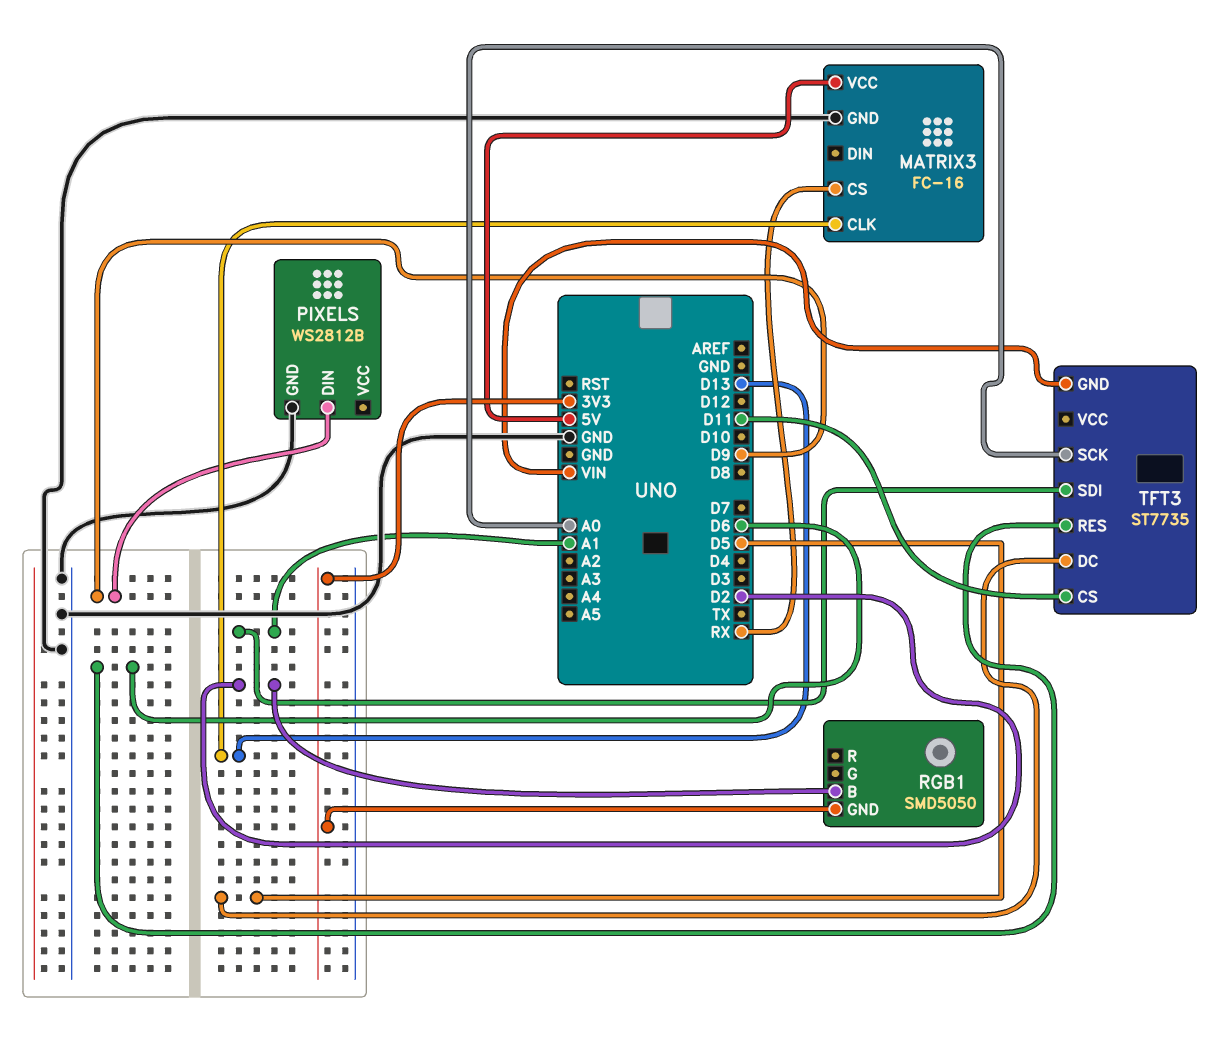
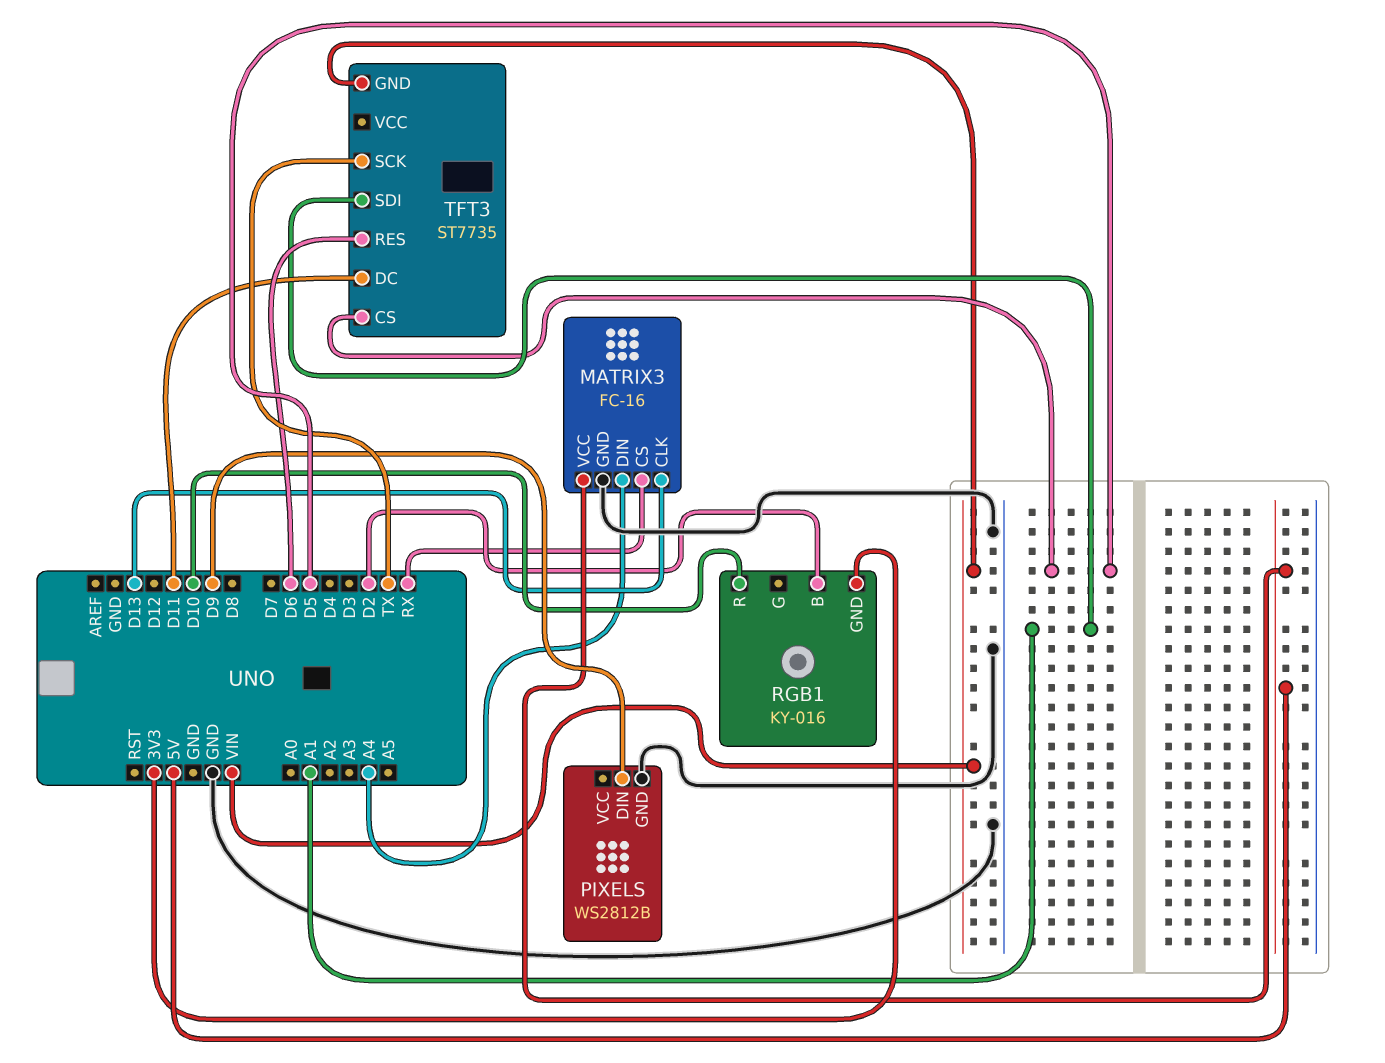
MATRIX3 pin DIN: none -> A4
RGB1: SMD5050 -> KY-016
RGB1 pin R: none -> D10
TFT3 pin CS: D11 -> D5
TFT3 pin DC: D5 -> D11
TFT3 pin SCK: A0 -> TX

